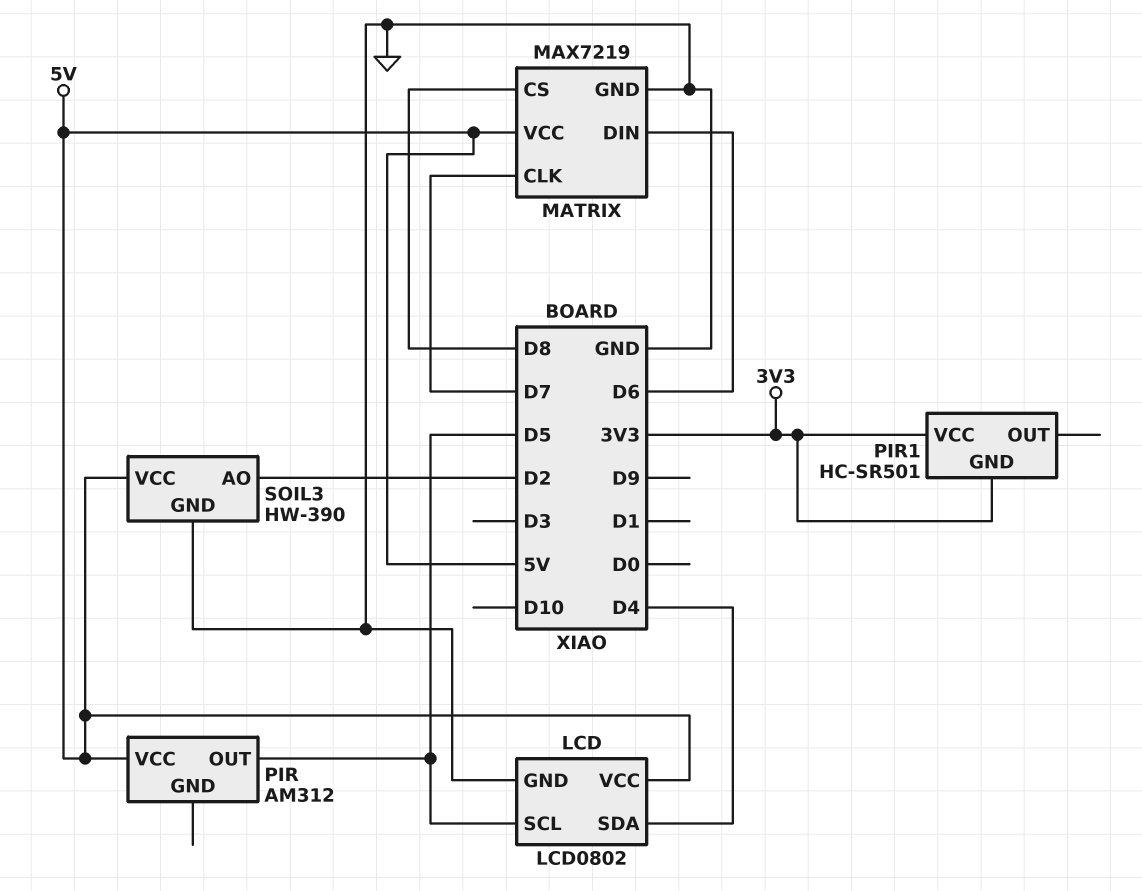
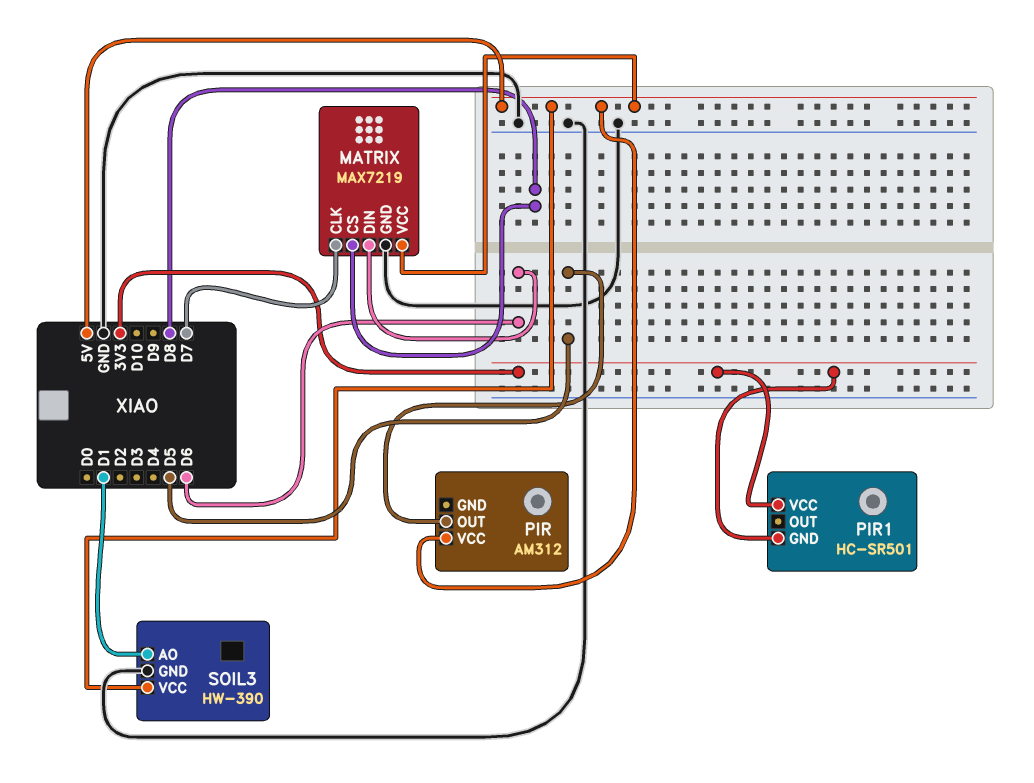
LCD: LCD0802 -> none
LCD pin GND: GND -> none
LCD pin SCL: D5 -> none
LCD pin SDA: D4 -> none
LCD pin VCC: 5V -> none
SOIL3 pin AO: D2 -> D1

